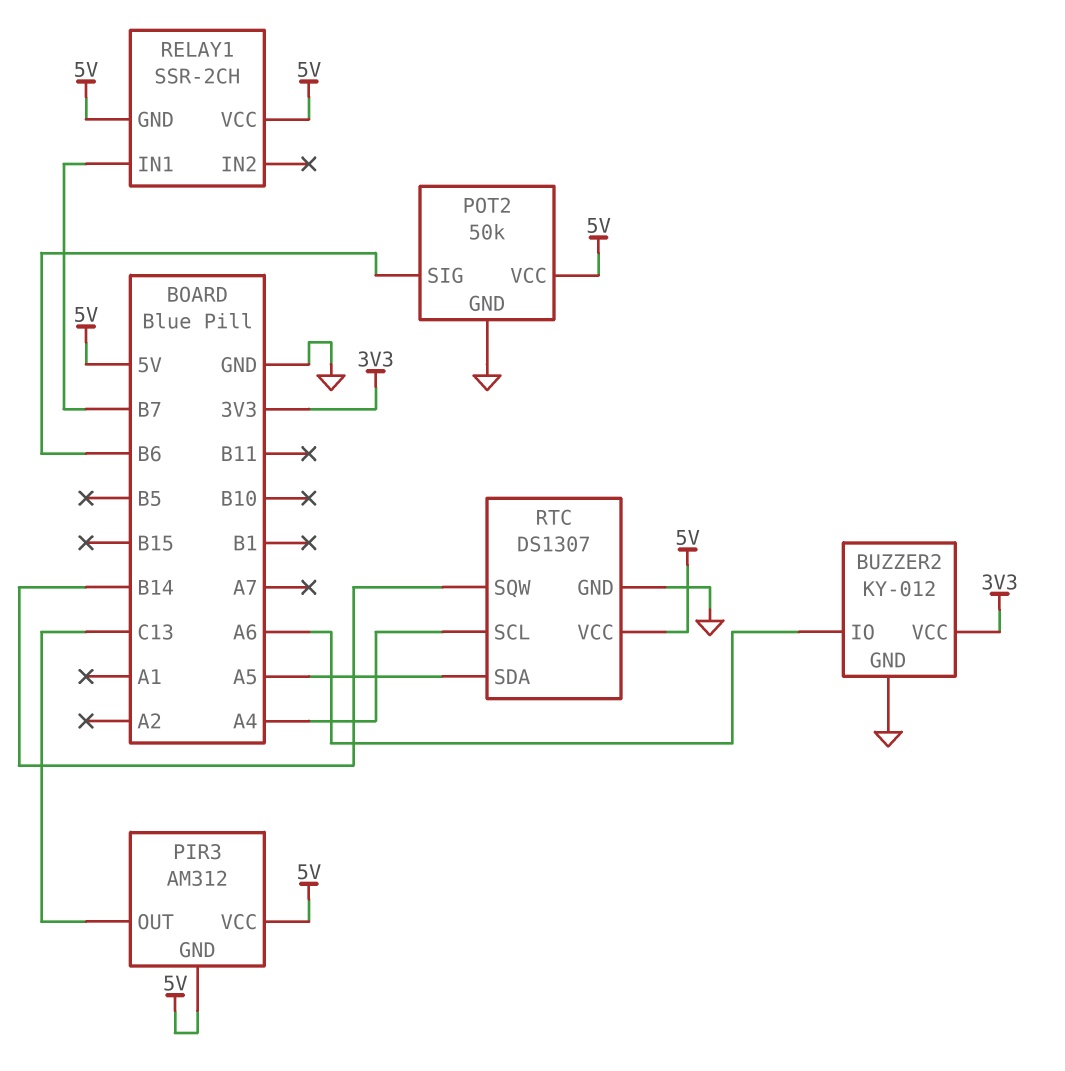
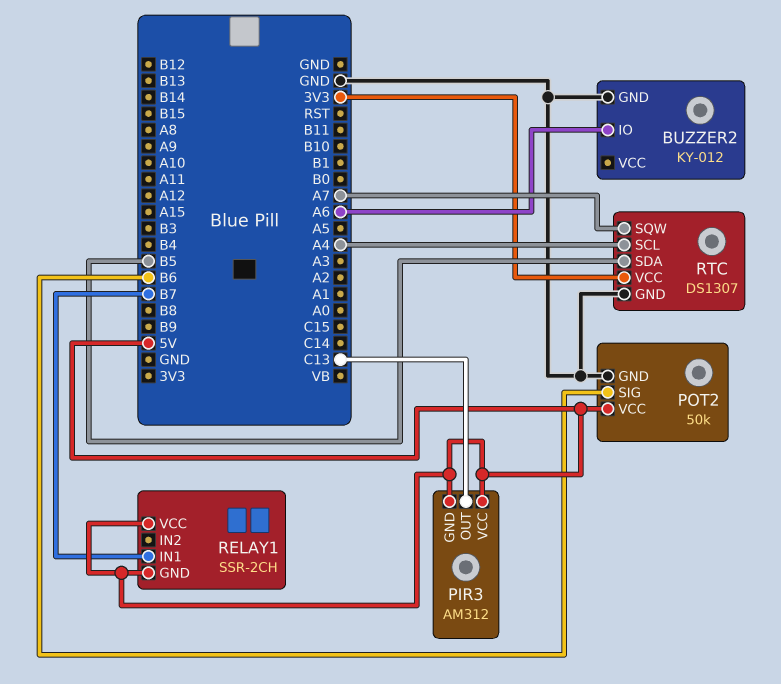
BUZZER2 pin VCC: 3V3 -> none
RTC pin SDA: A5 -> B5
RTC pin SQW: B14 -> A7
RTC pin VCC: 5V -> 3V3

